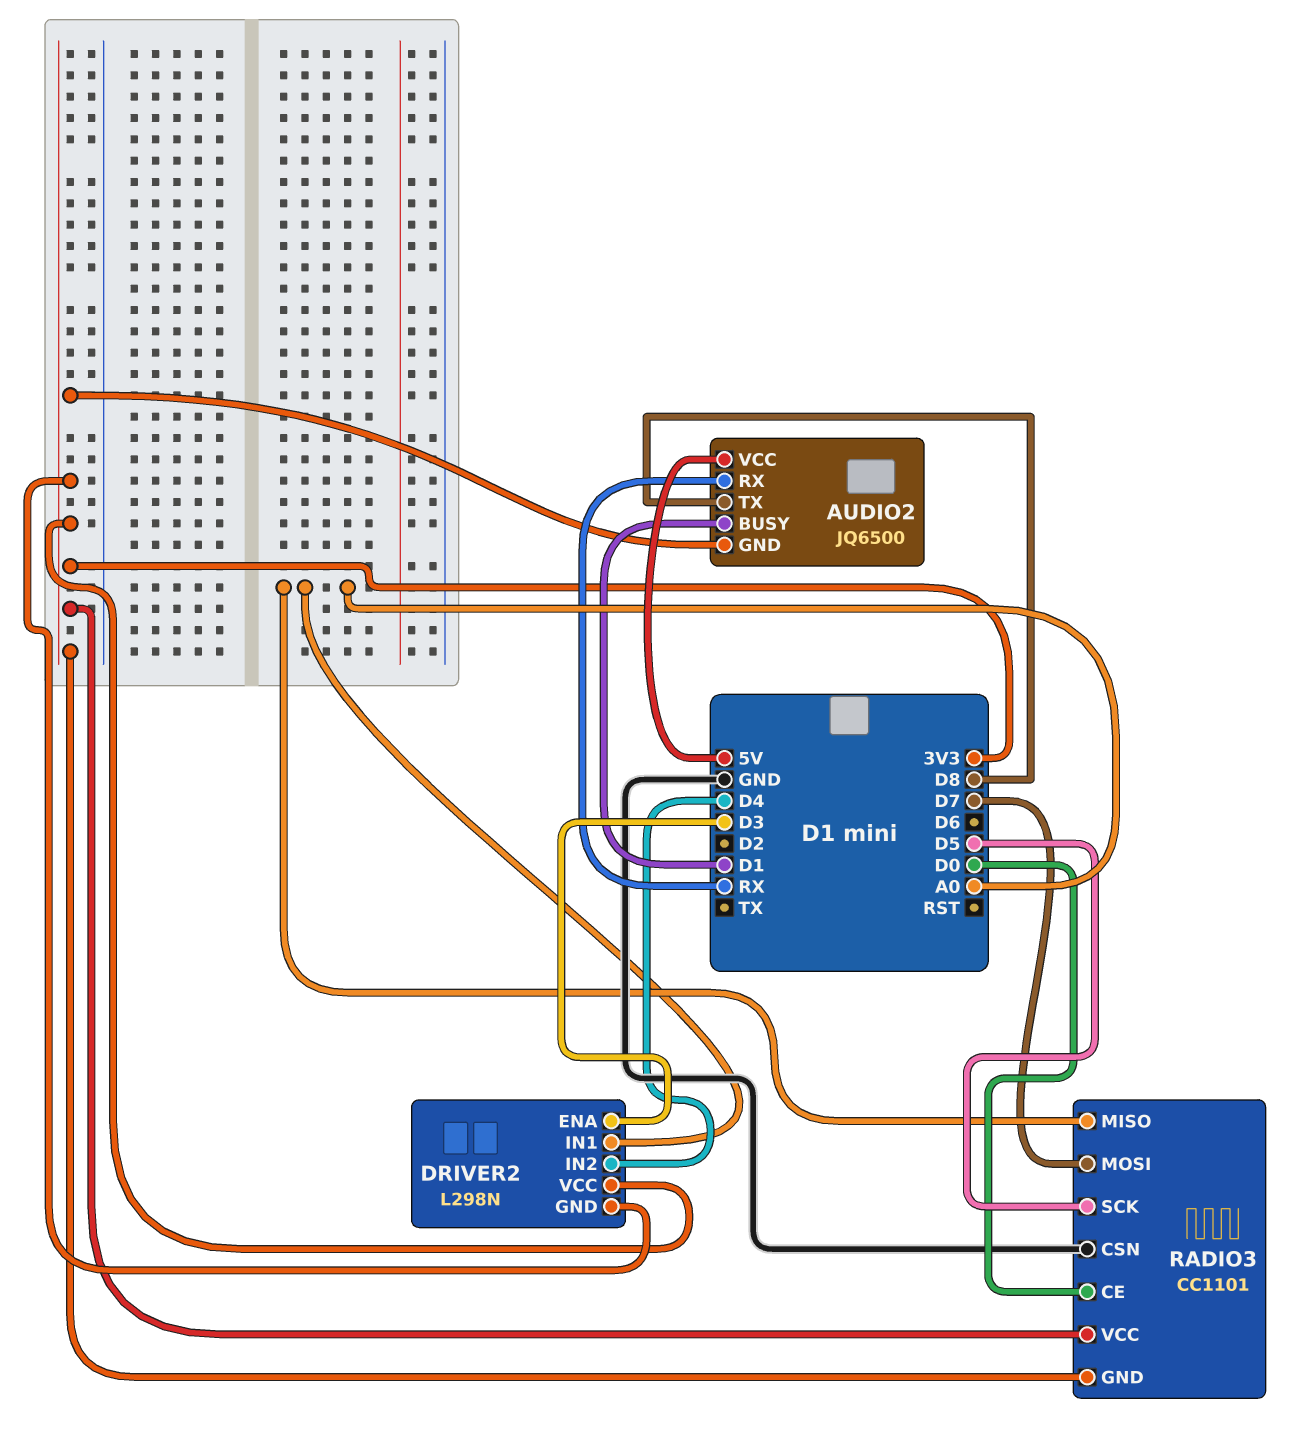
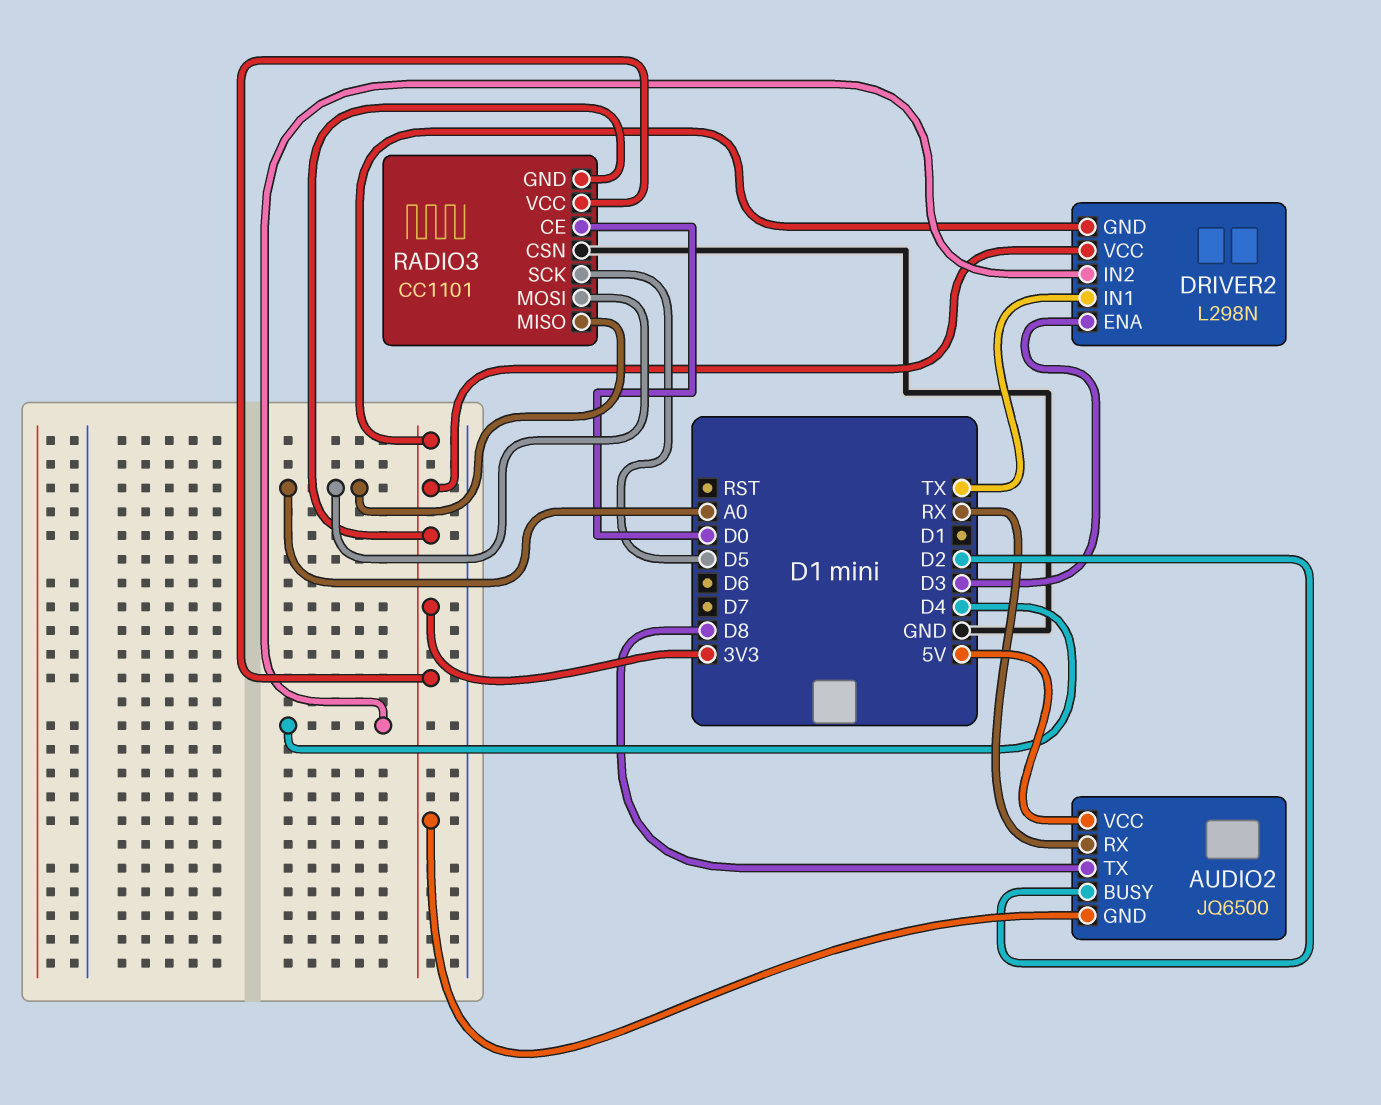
AUDIO2 pin BUSY: D1 -> D2
DRIVER2 pin IN1: A0 -> TX
RADIO3 pin MOSI: D7 -> A0

